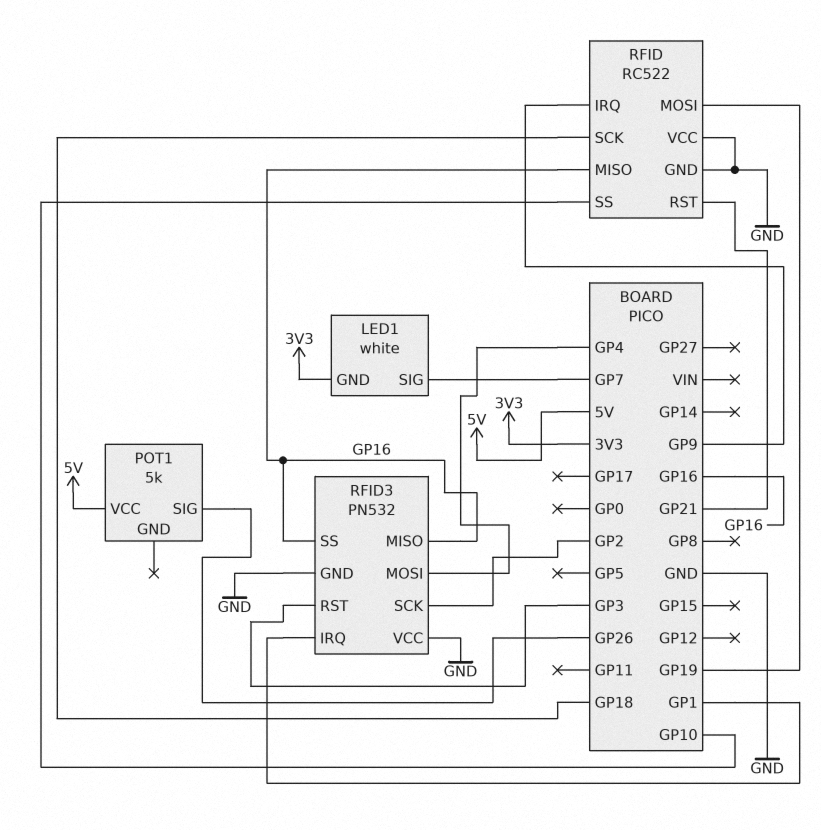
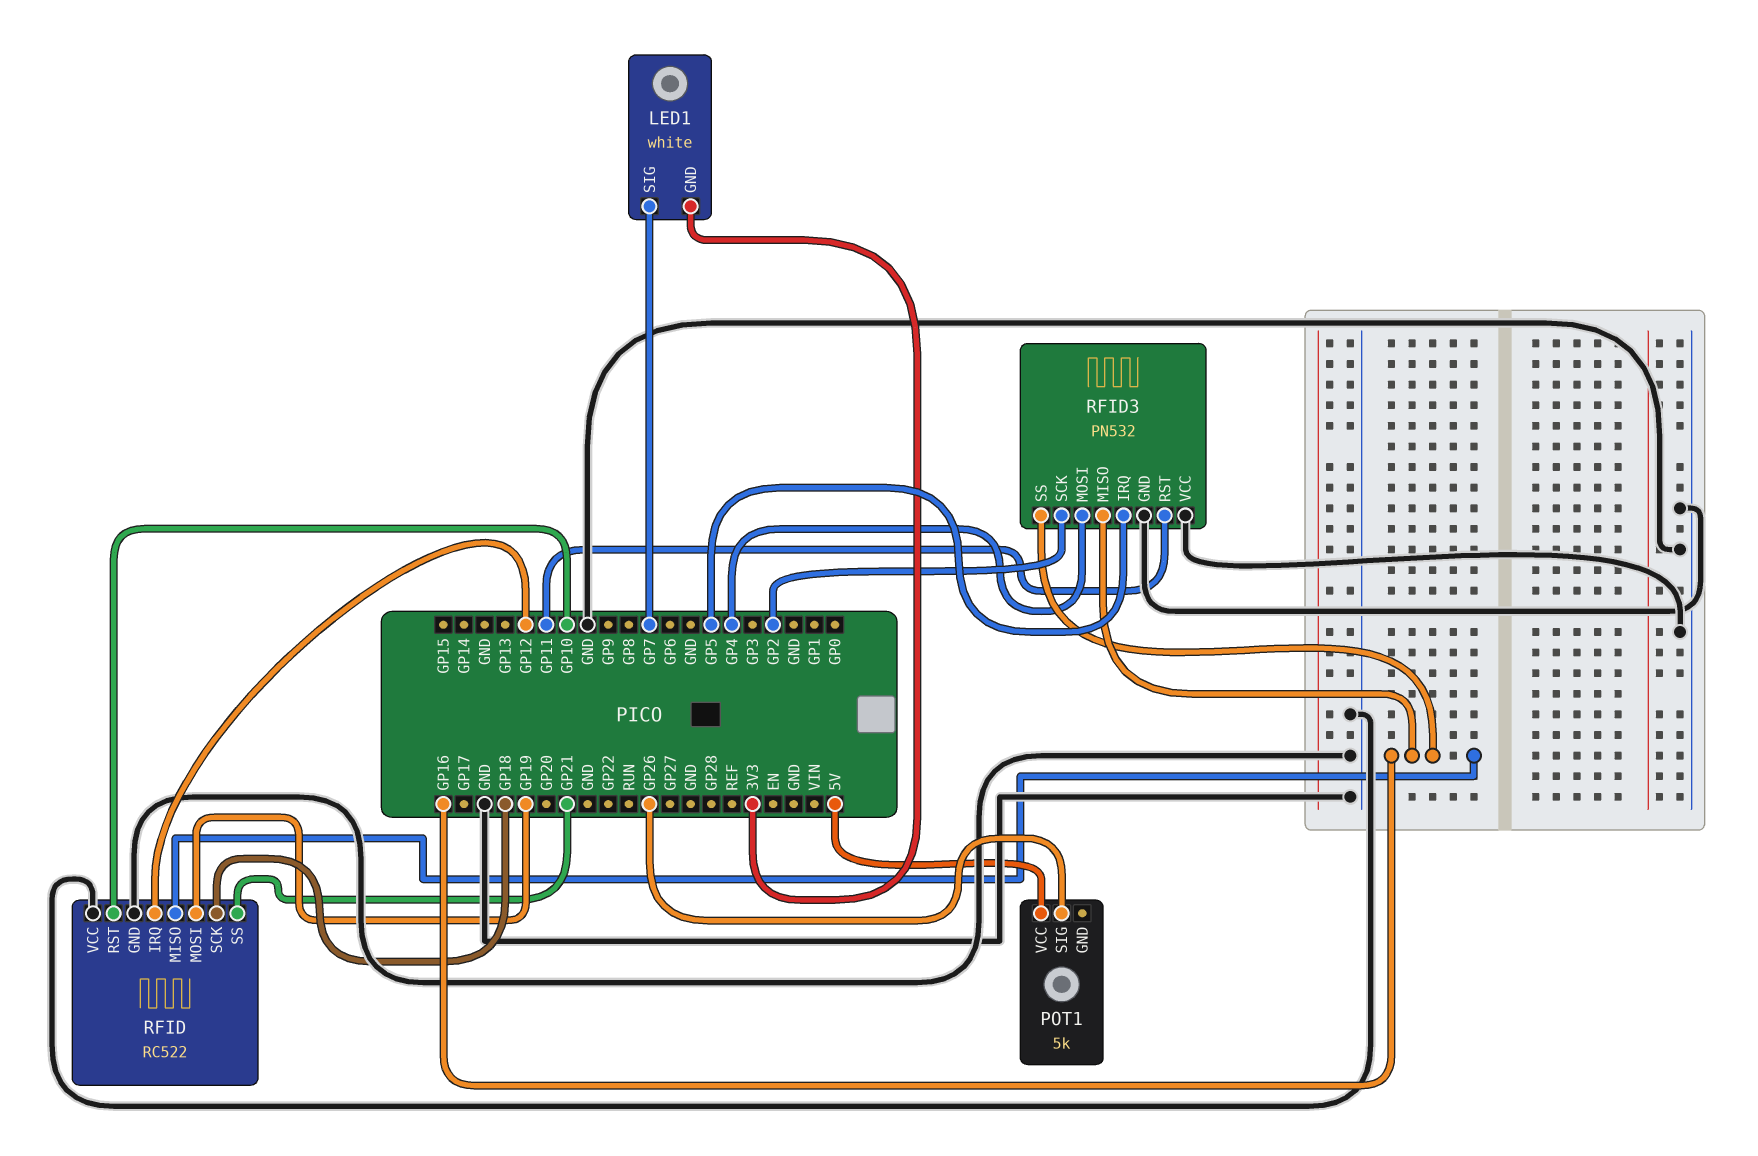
RFID pin IRQ: GP9 -> GP12
RFID pin RST: GP21 -> GP10
RFID pin SS: GP10 -> GP21
RFID3 pin IRQ: GP1 -> GP5
RFID3 pin RST: GP3 -> GP11

